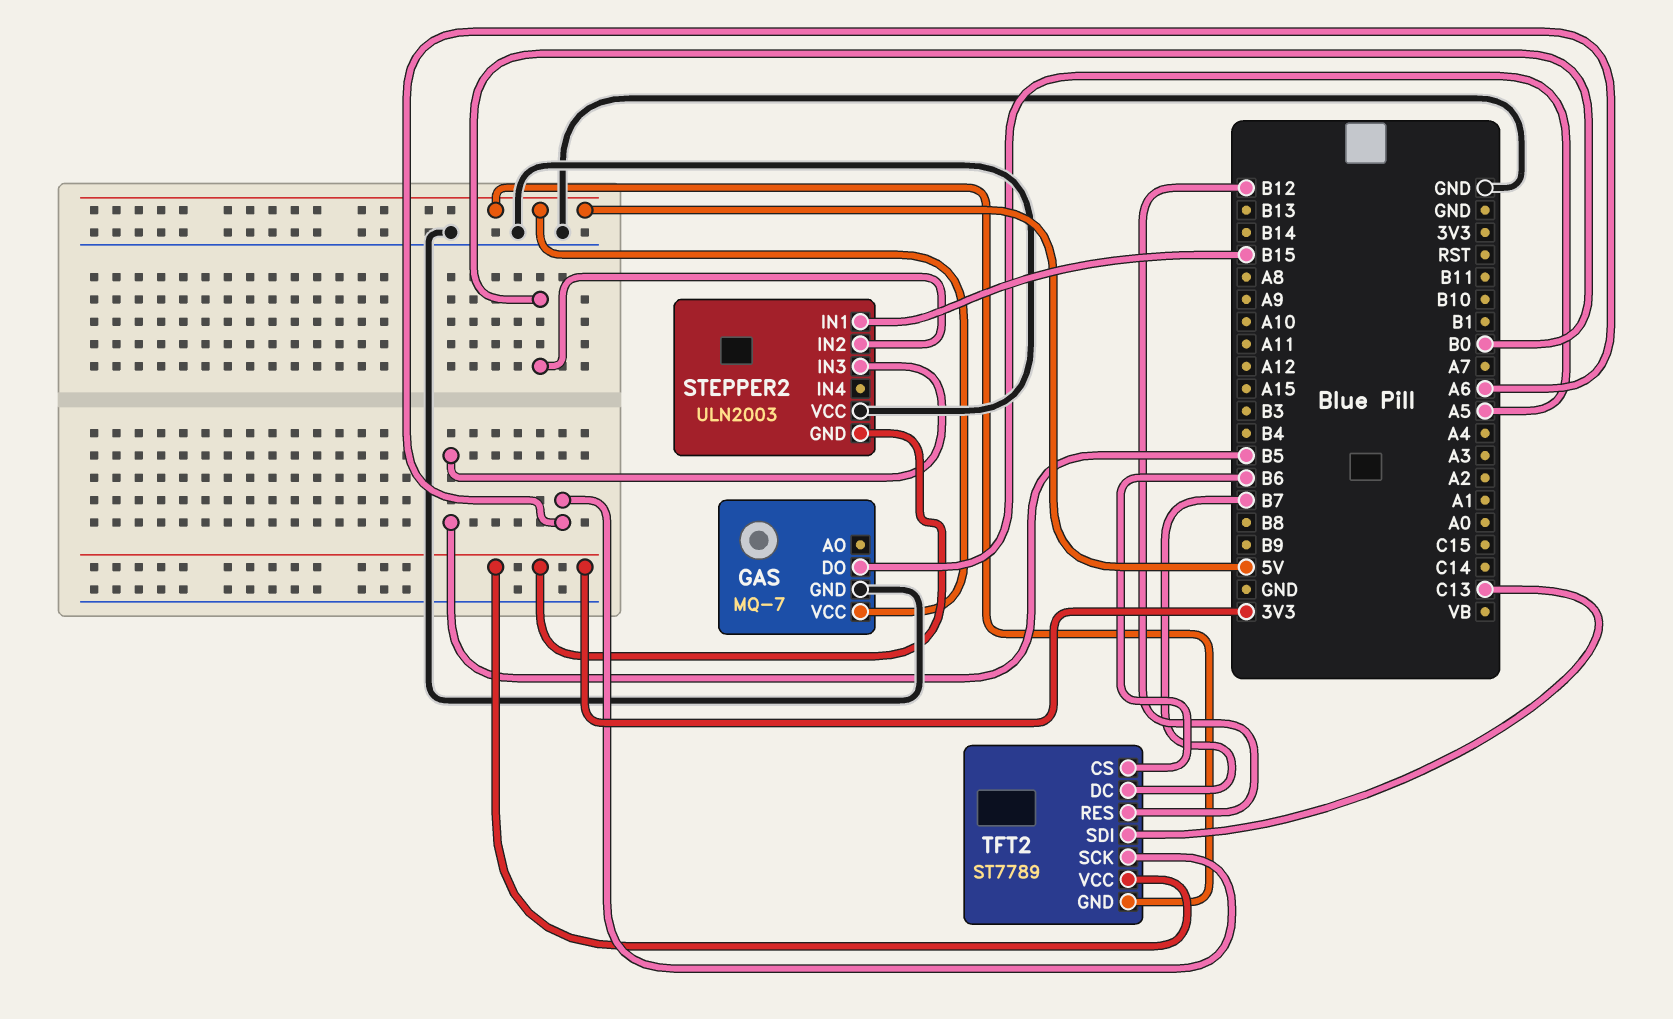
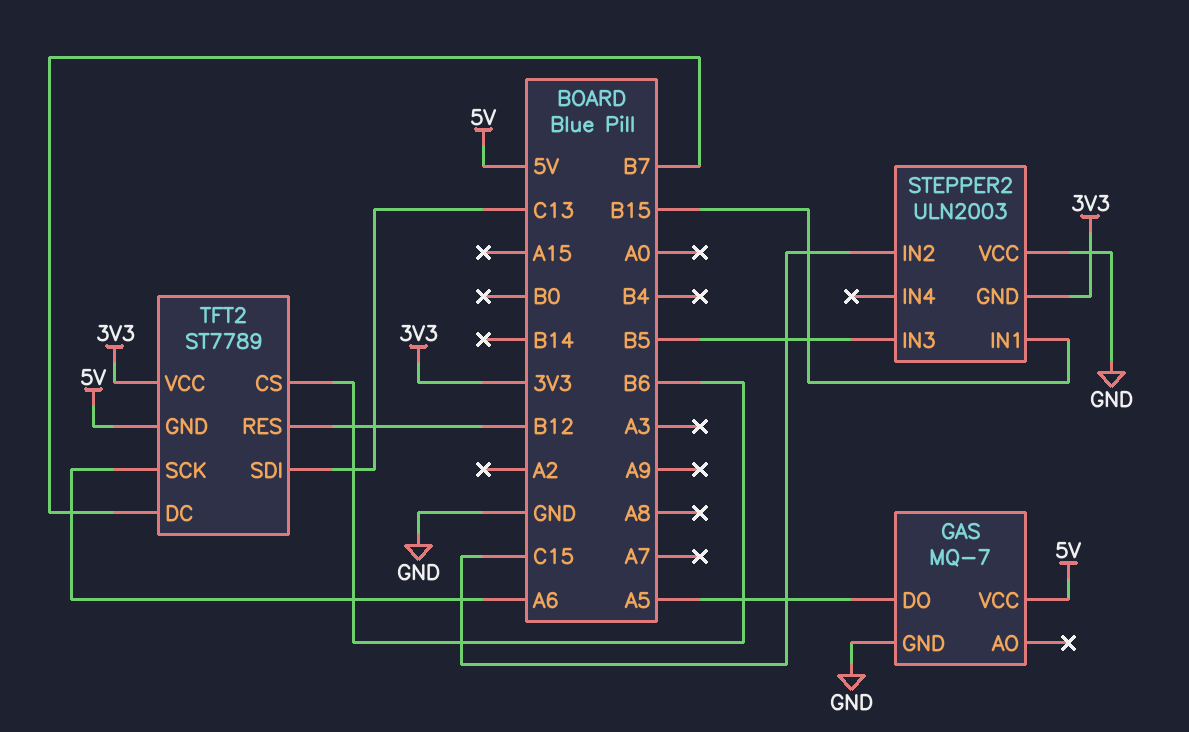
STEPPER2 pin IN2: B0 -> C15

